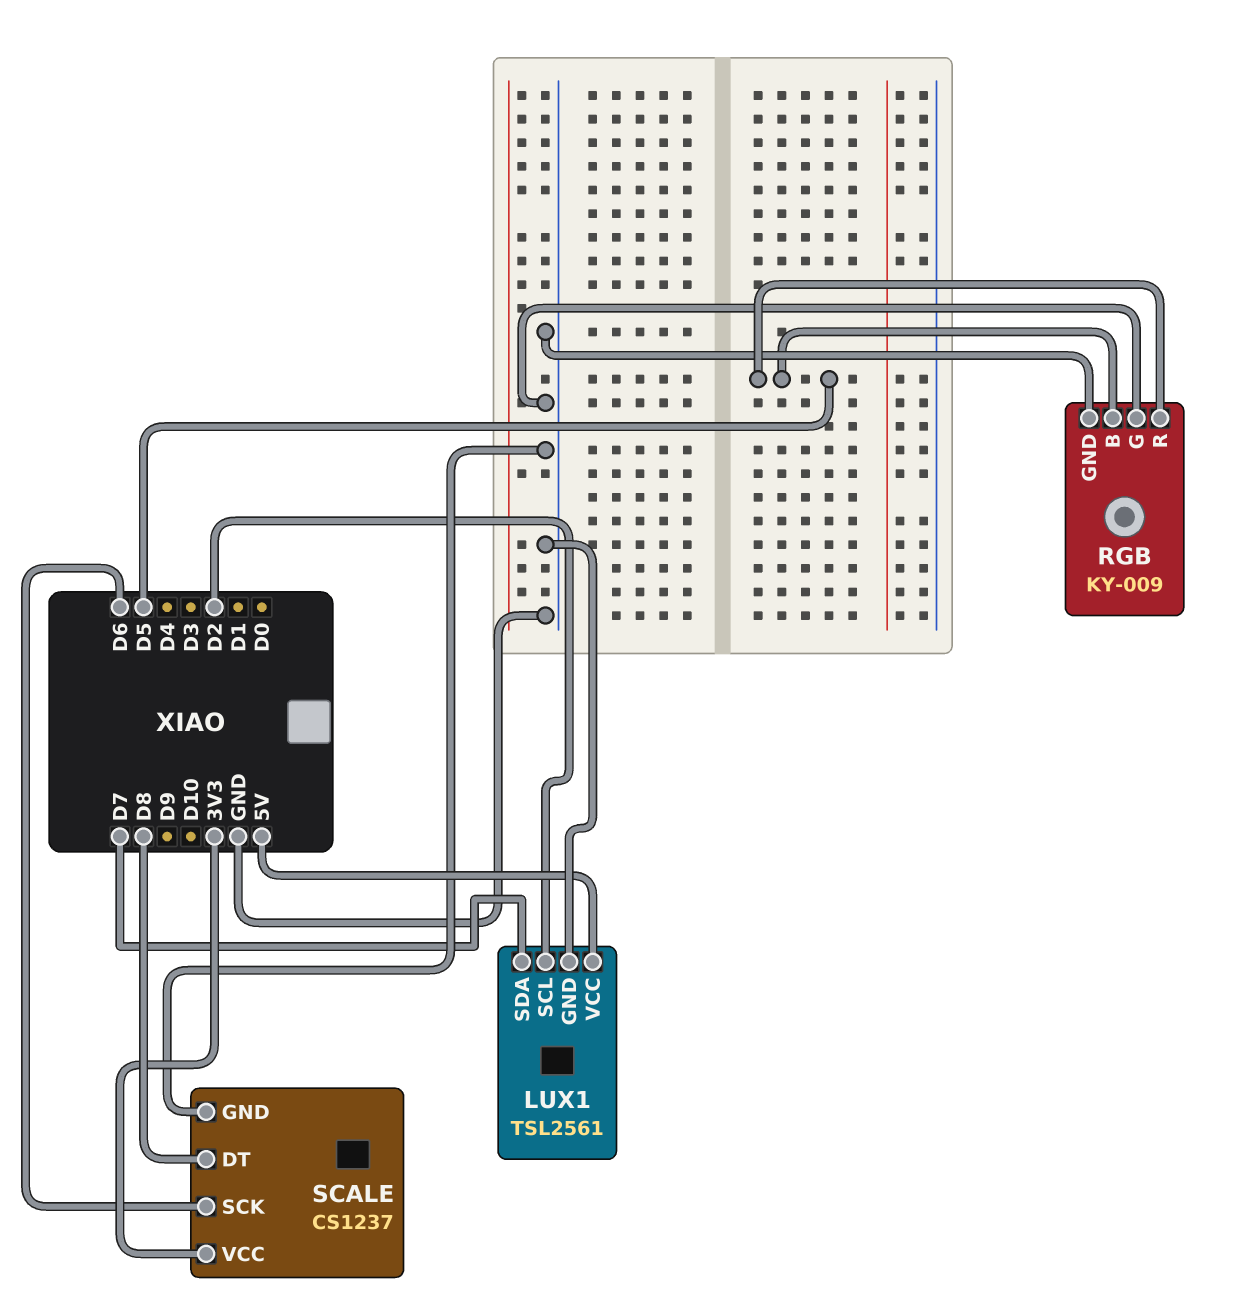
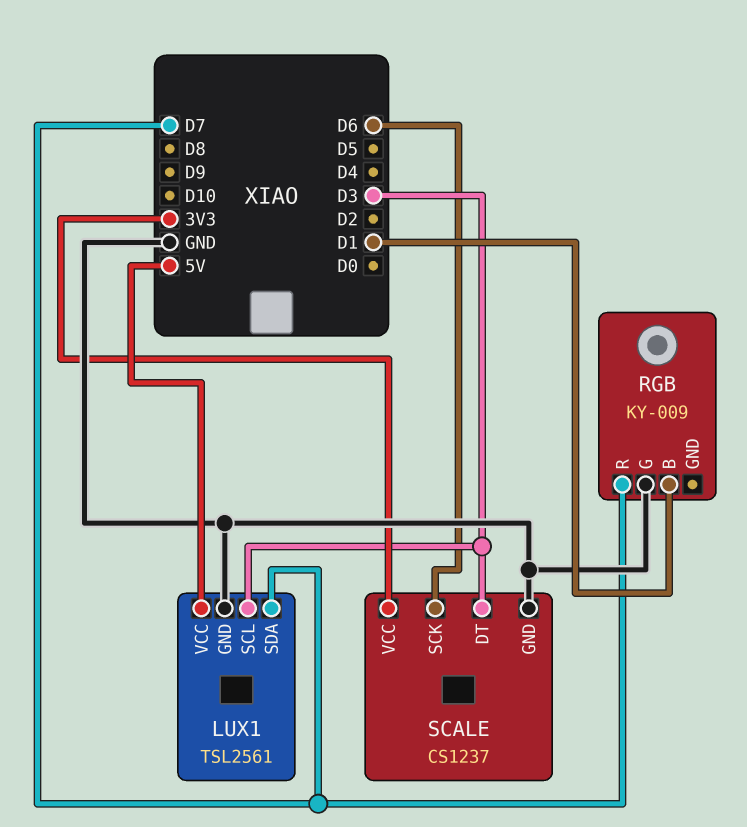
LUX1 pin SCL: D2 -> D3
RGB pin B: D5 -> D1
RGB pin GND: GND -> none
RGB pin R: D5 -> D7
SCALE pin DT: D8 -> D3

